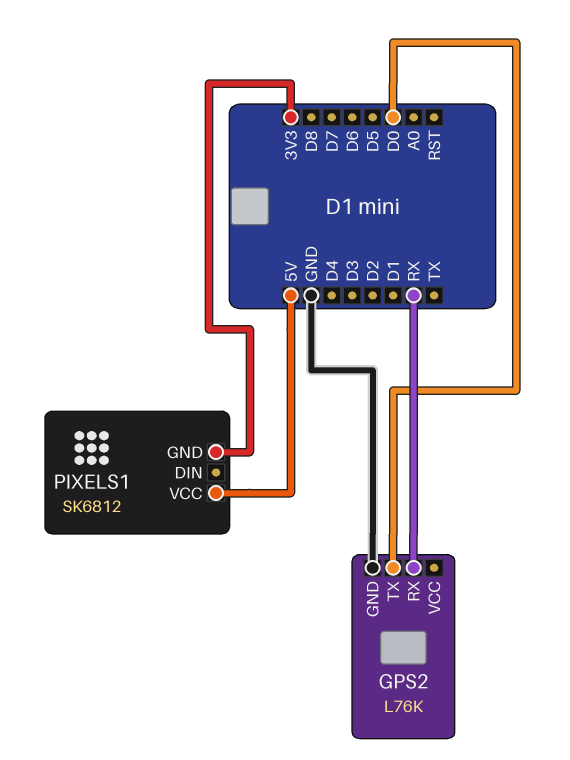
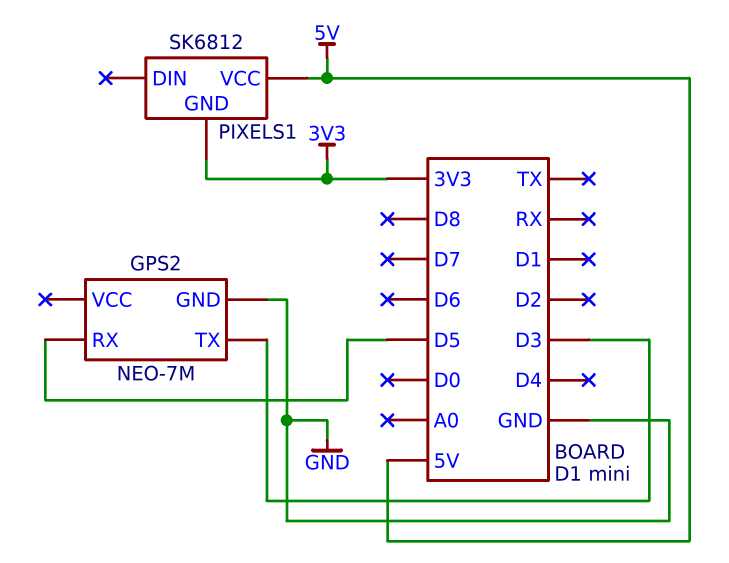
GPS2: L76K -> NEO-7M
GPS2 pin RX: RX -> D5
GPS2 pin TX: D0 -> D3

